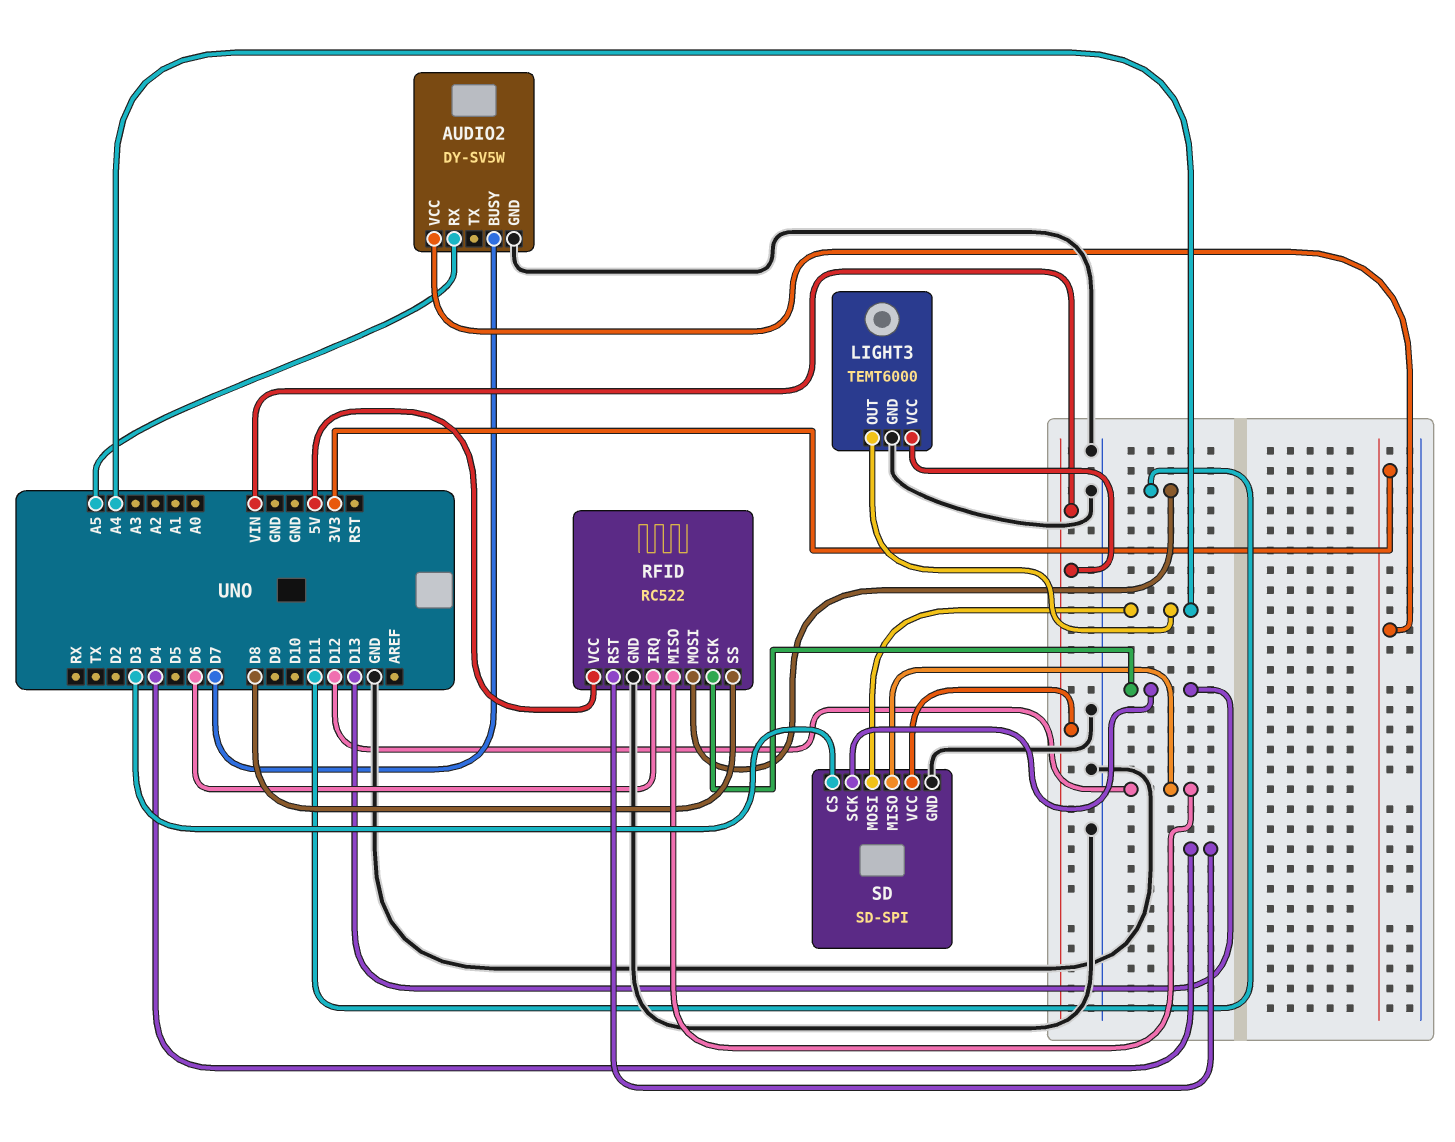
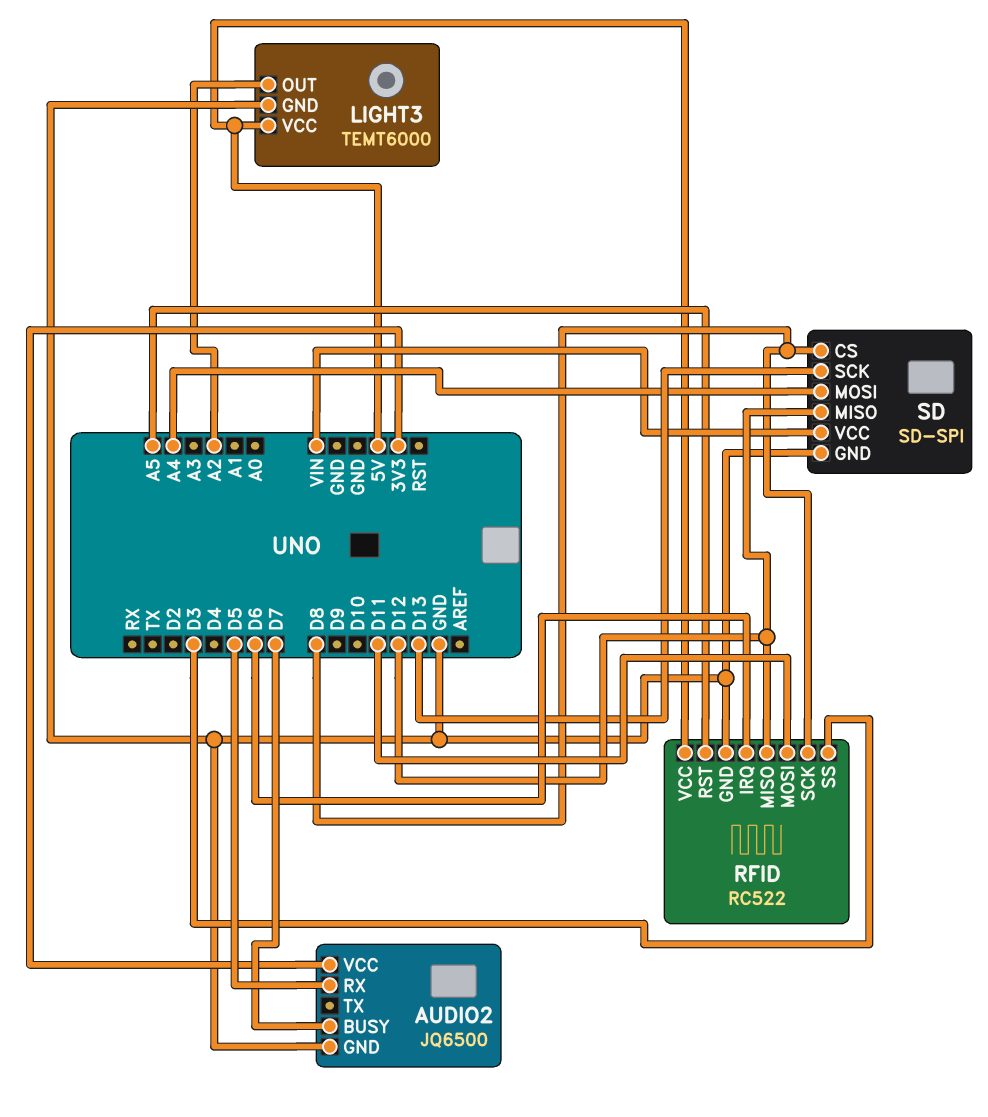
AUDIO2: DY-SV5W -> JQ6500
AUDIO2 pin RX: A5 -> D5
LIGHT3 pin OUT: A4 -> A2
LIGHT3 pin VCC: VIN -> 5V
RFID pin RST: D4 -> A5
RFID pin SCK: D13 -> D8
RFID pin SS: D8 -> D3
SD pin CS: D3 -> D8

